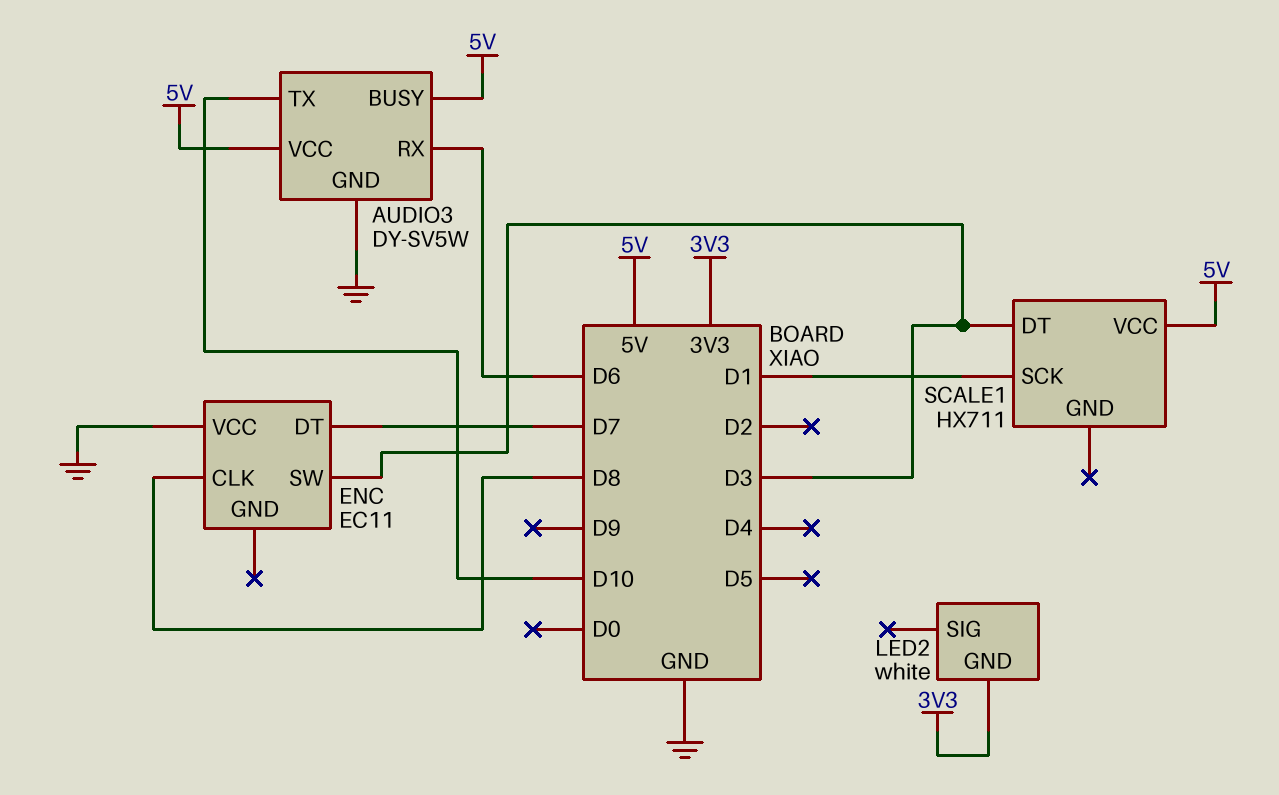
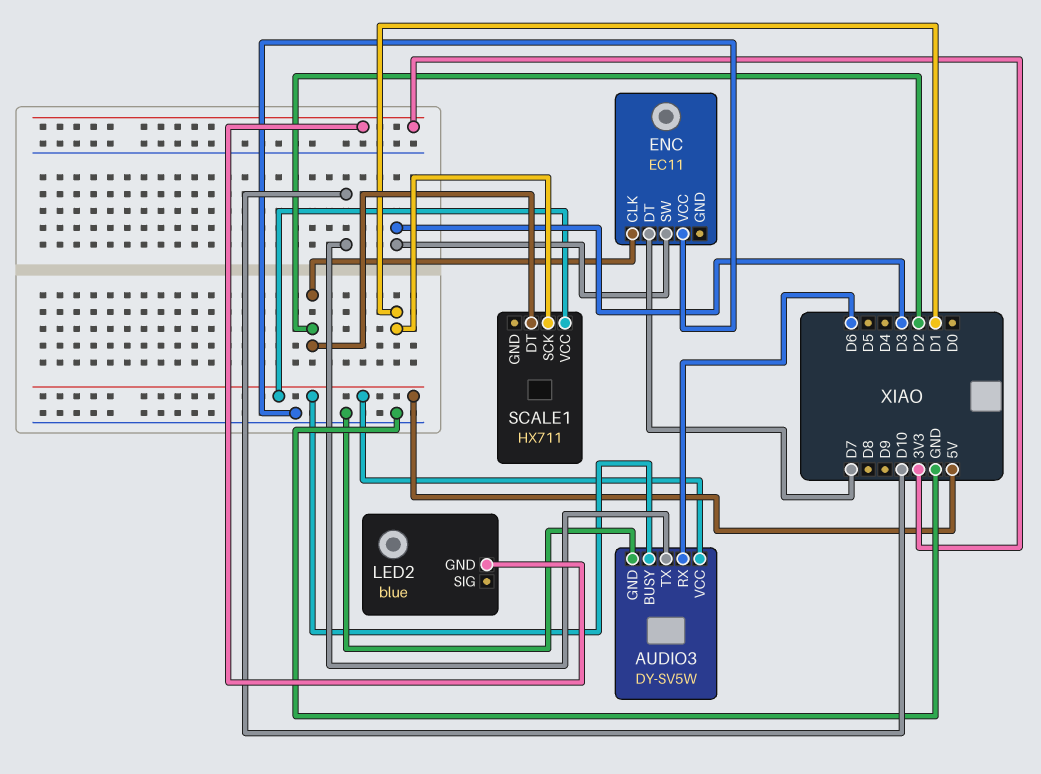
ENC pin CLK: D8 -> D2
LED2: white -> blue
SCALE1 pin DT: D3 -> D2

